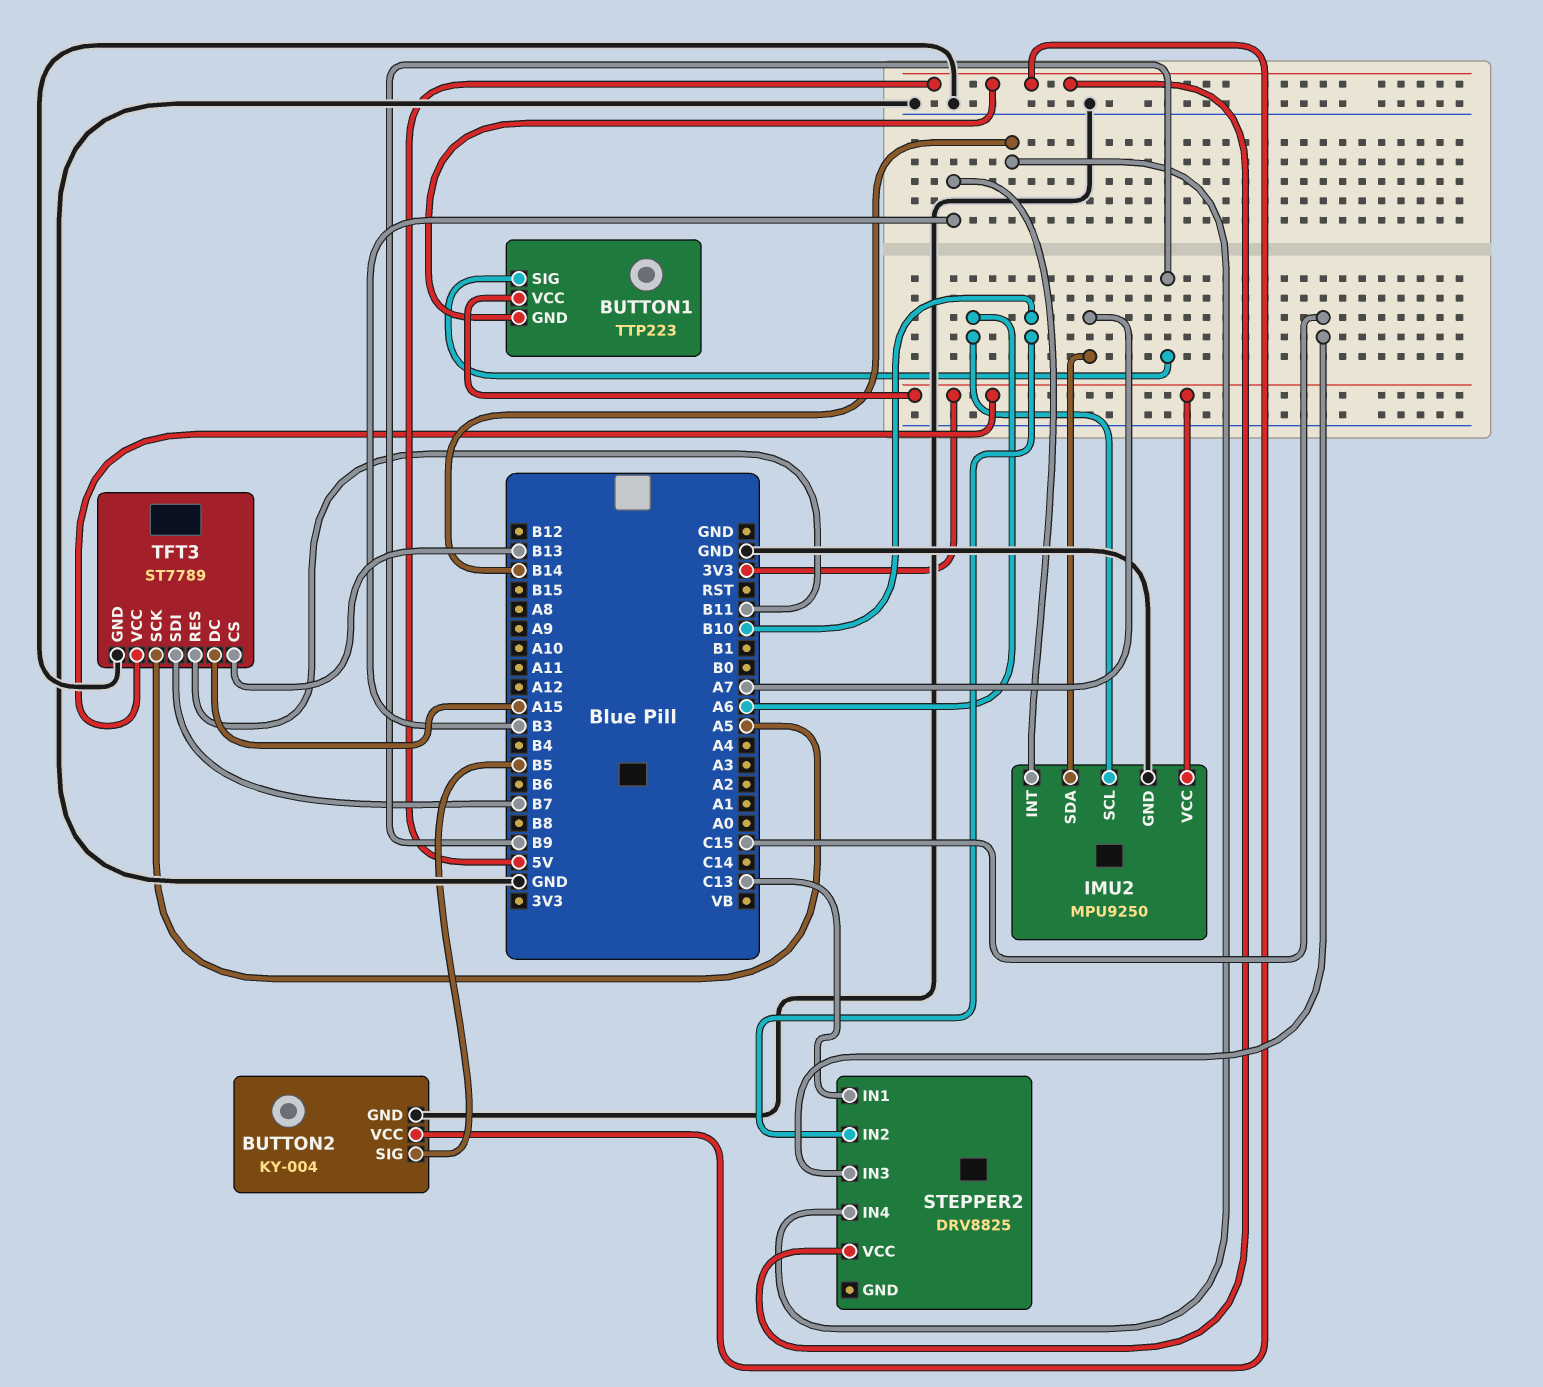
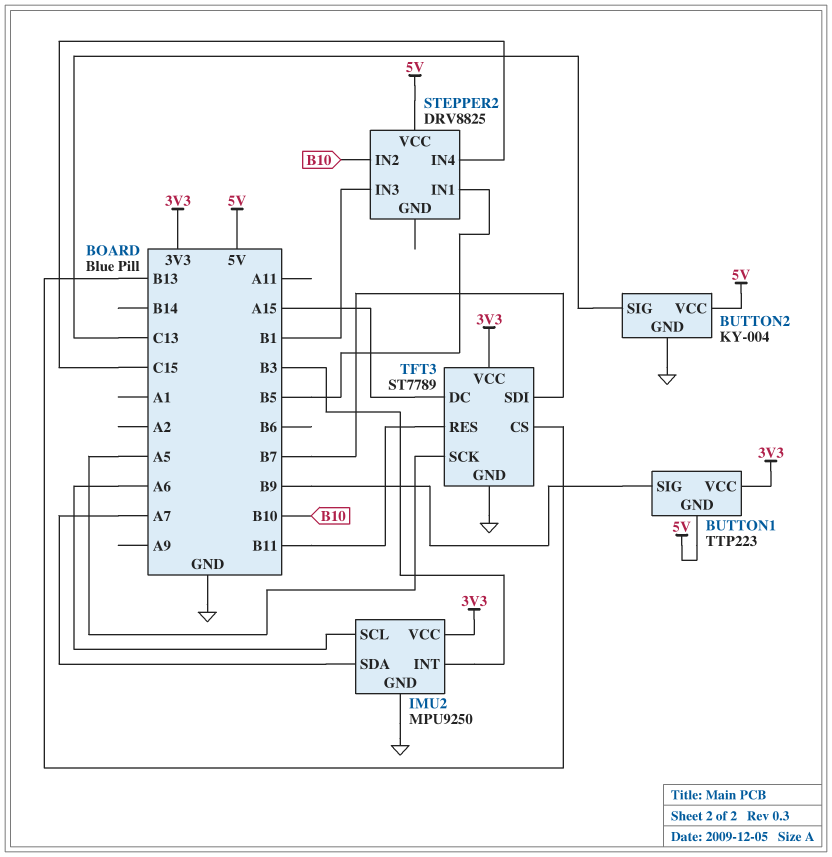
BUTTON2 pin SIG: B5 -> C13
STEPPER2 pin IN1: C13 -> B5
STEPPER2 pin IN3: C15 -> B1
STEPPER2 pin IN4: B14 -> C15

